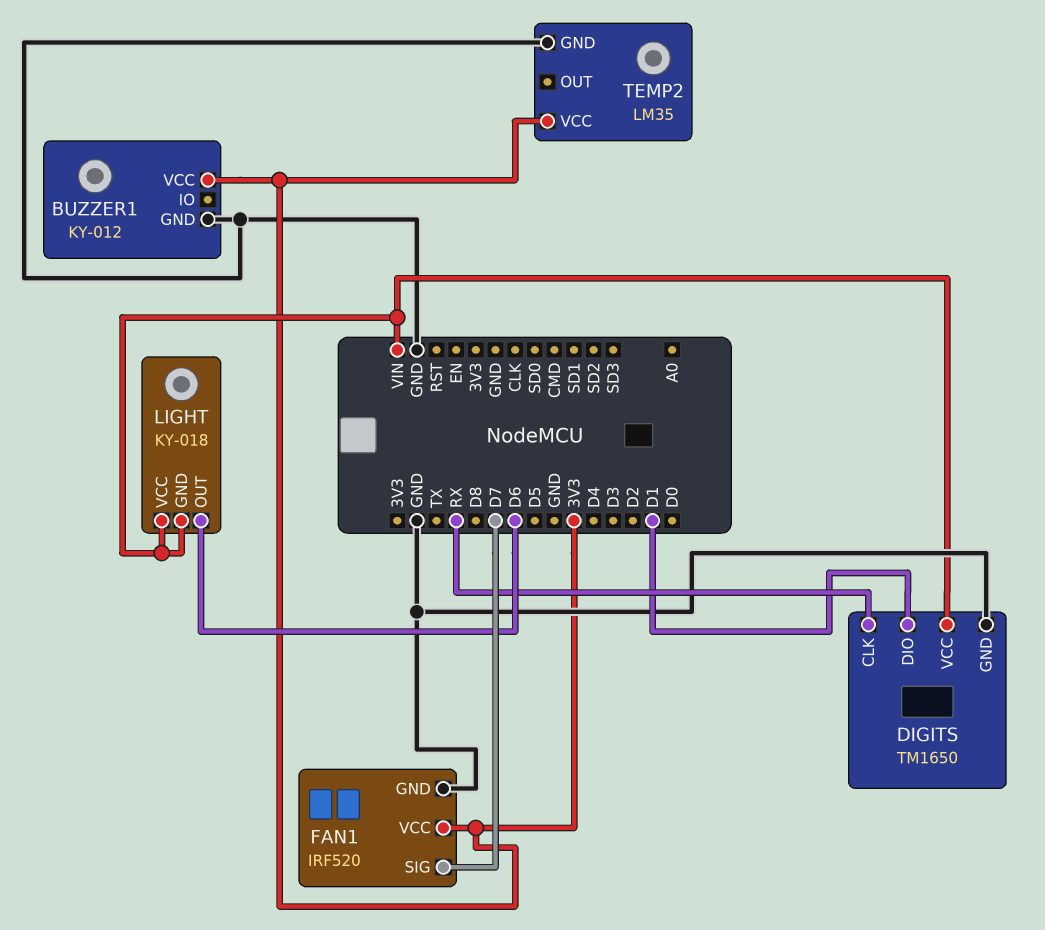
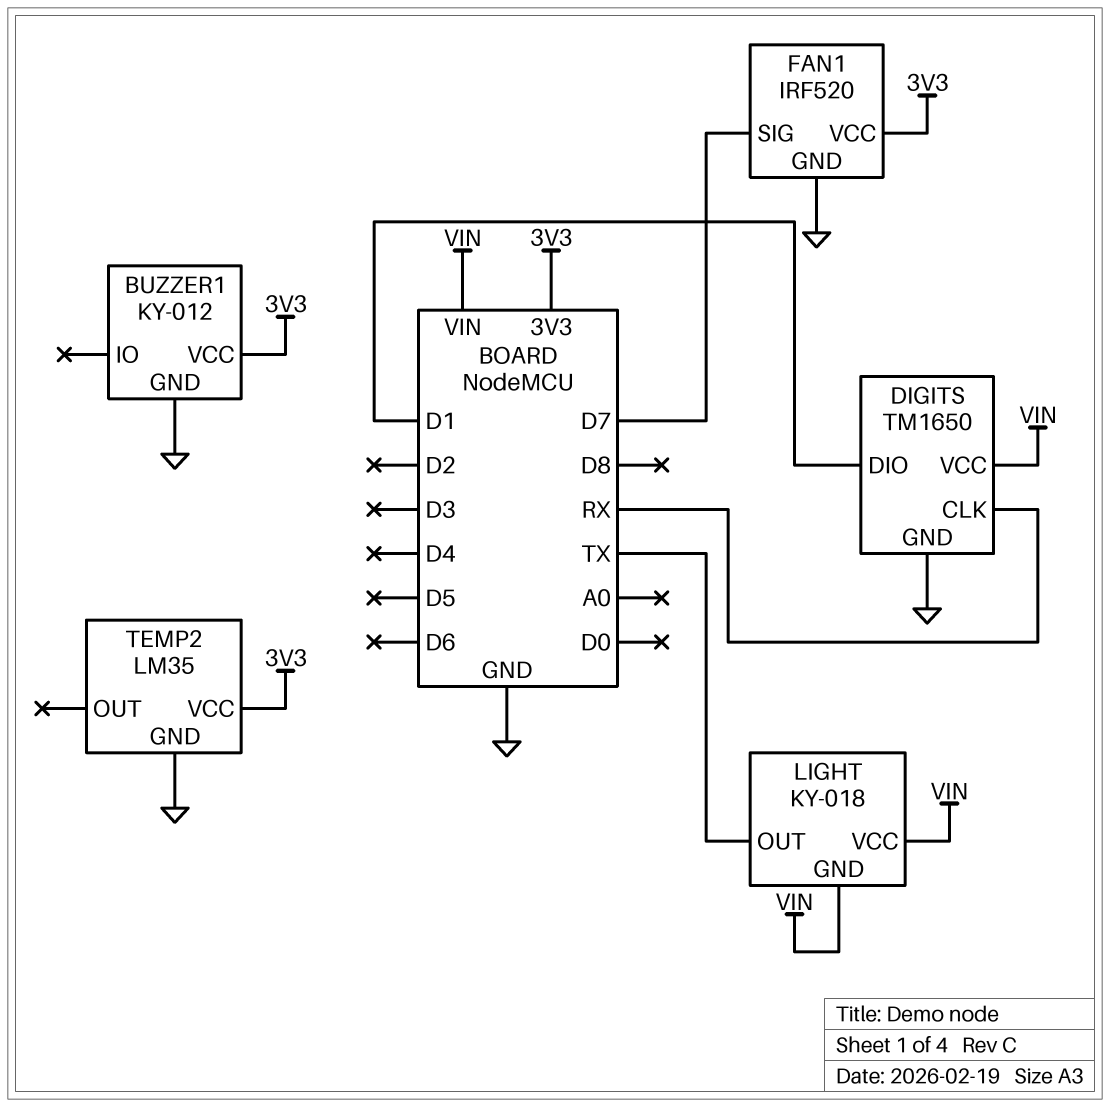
LIGHT pin OUT: D6 -> TX

